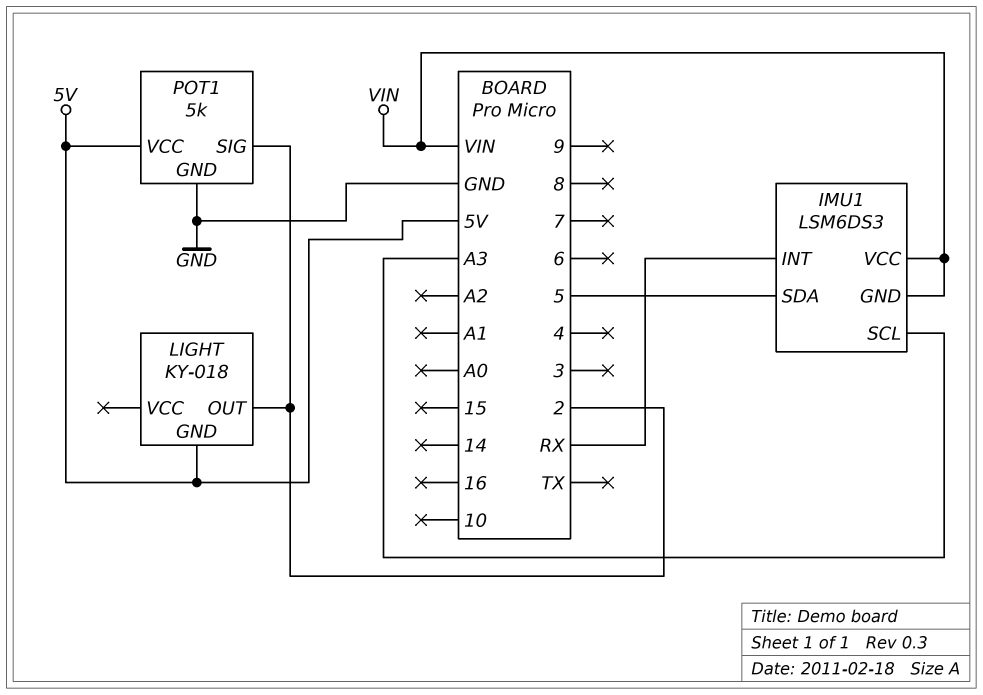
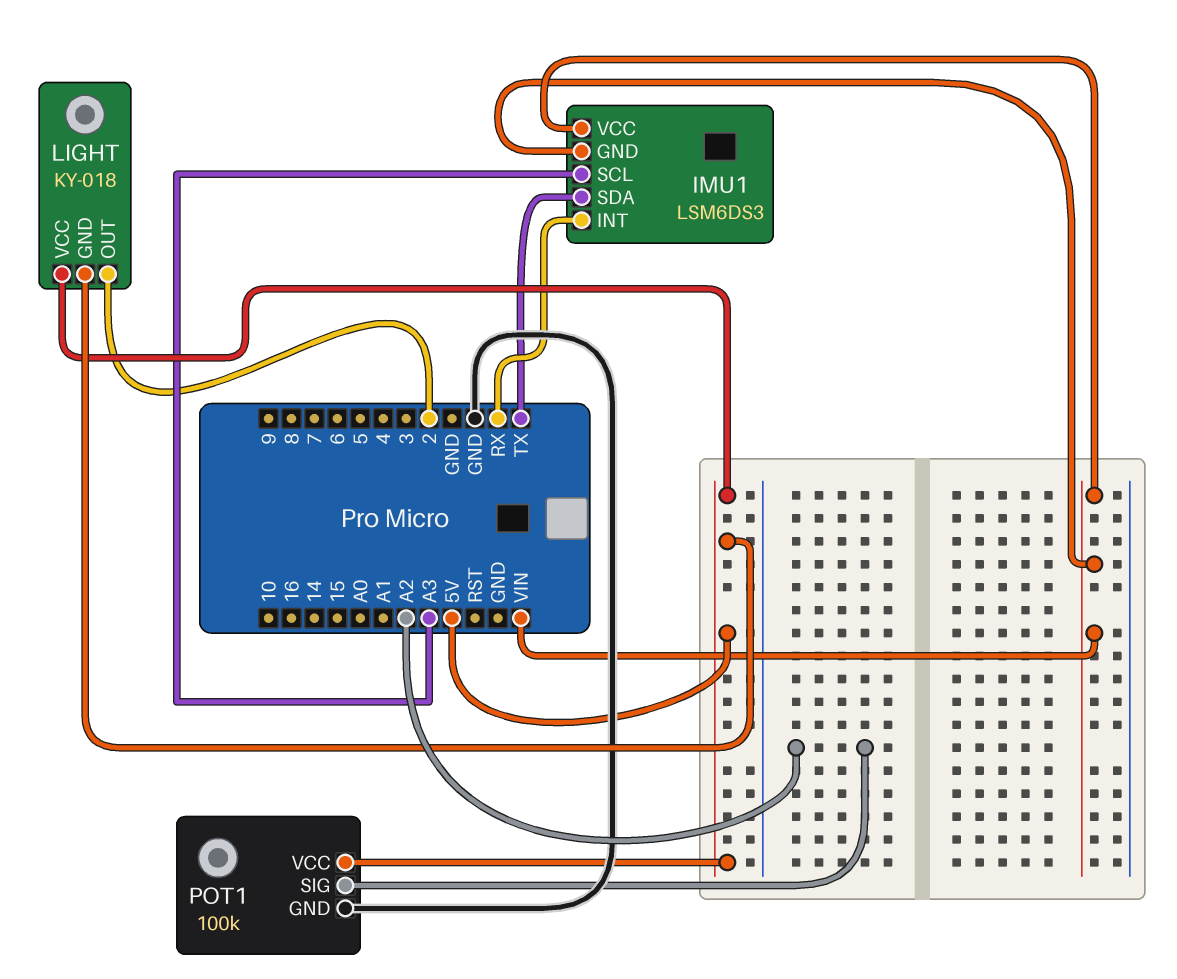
IMU1 pin SDA: 5 -> TX
LIGHT pin VCC: none -> 5V
POT1: 5k -> 100k
POT1 pin SIG: 2 -> A2

